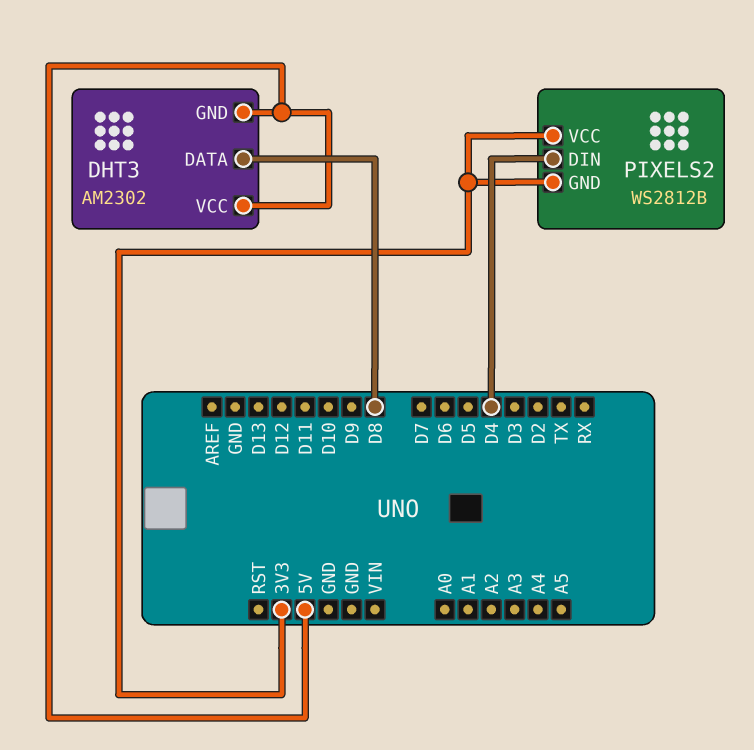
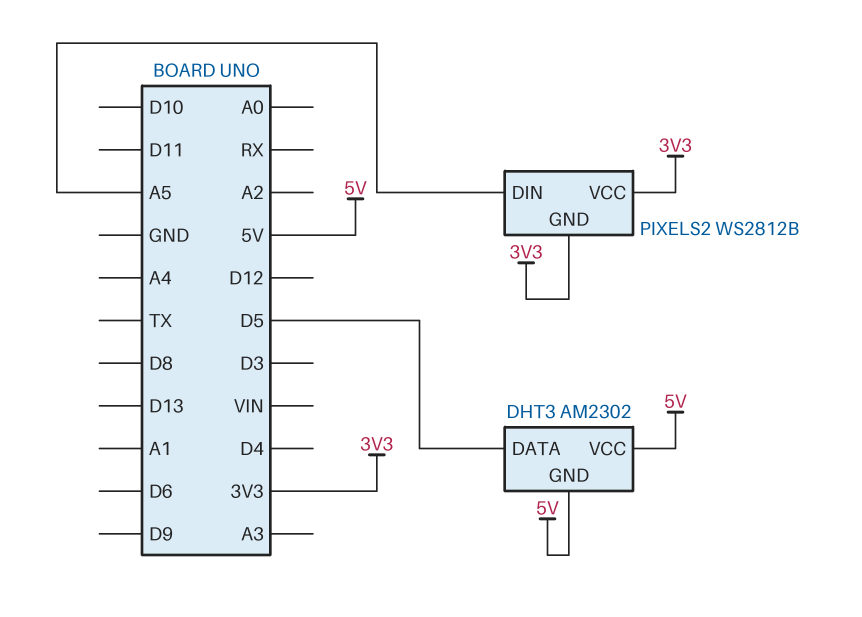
DHT3 pin DATA: D8 -> D5
PIXELS2 pin DIN: D4 -> A5

